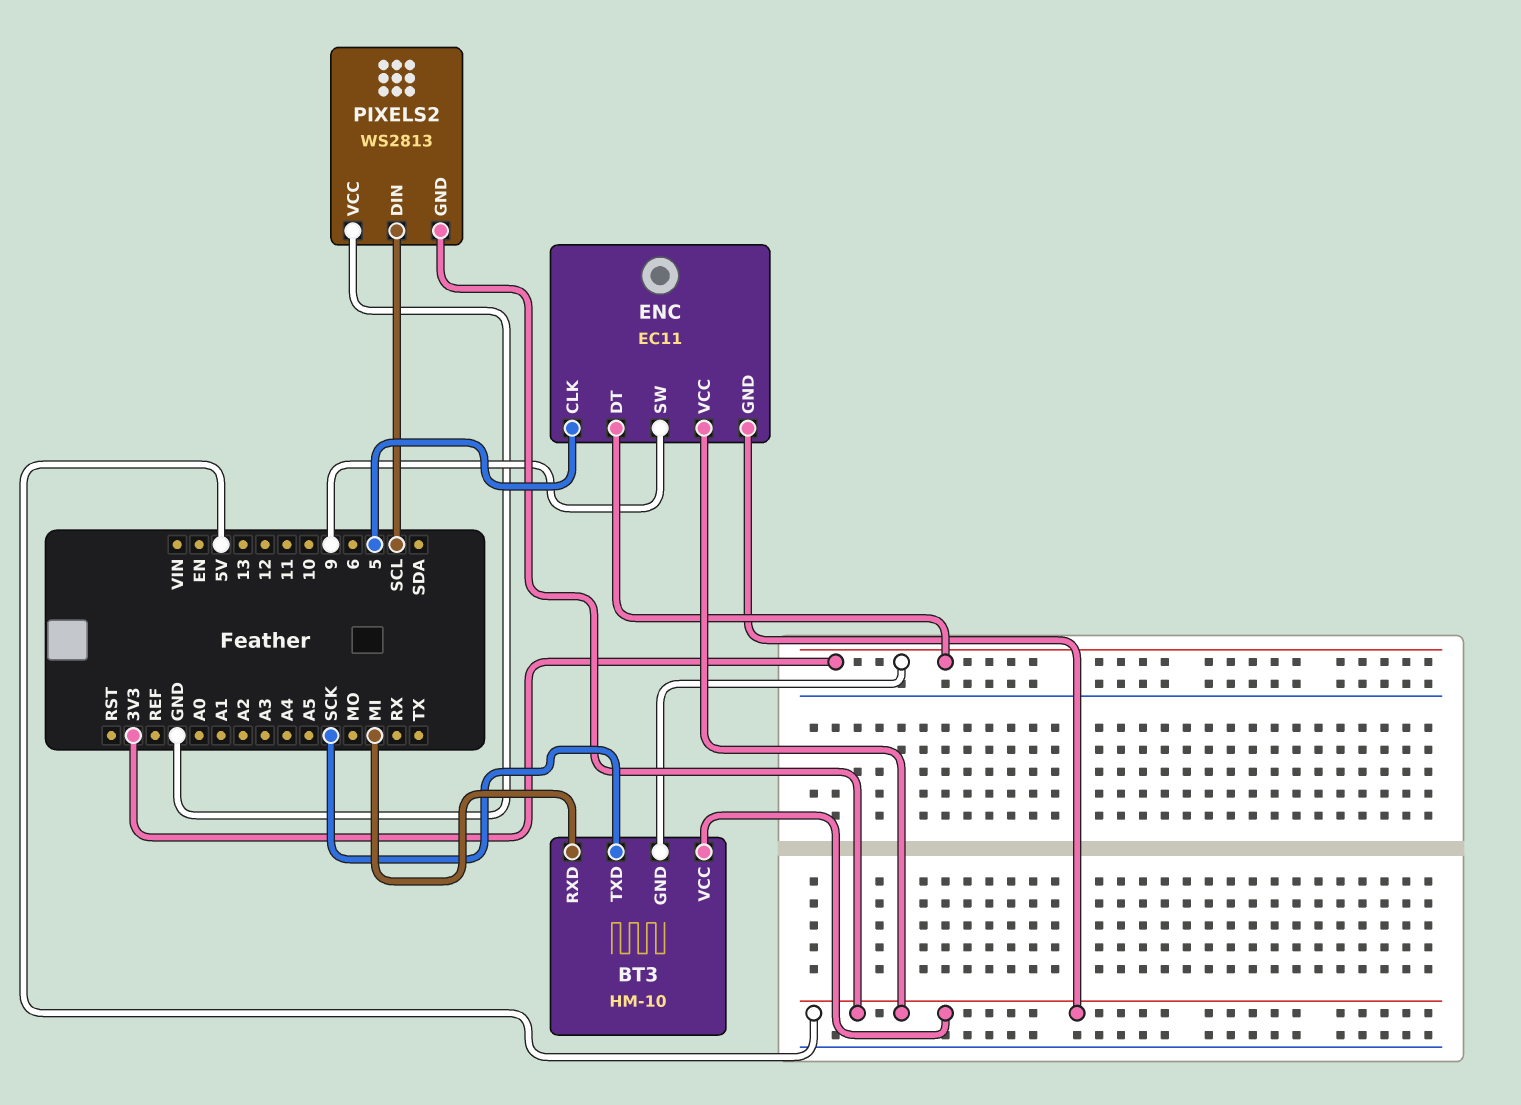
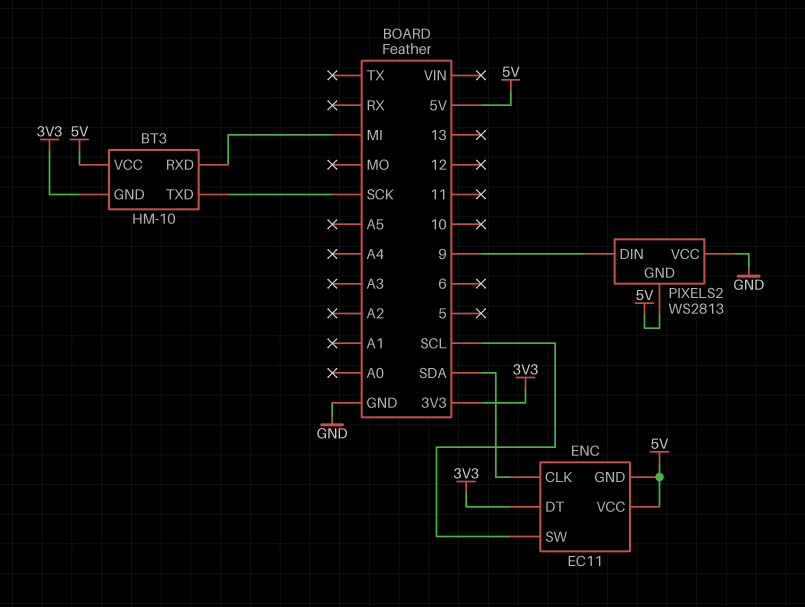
ENC pin CLK: 5 -> SDA
ENC pin SW: 9 -> SCL
PIXELS2 pin DIN: SCL -> 9

